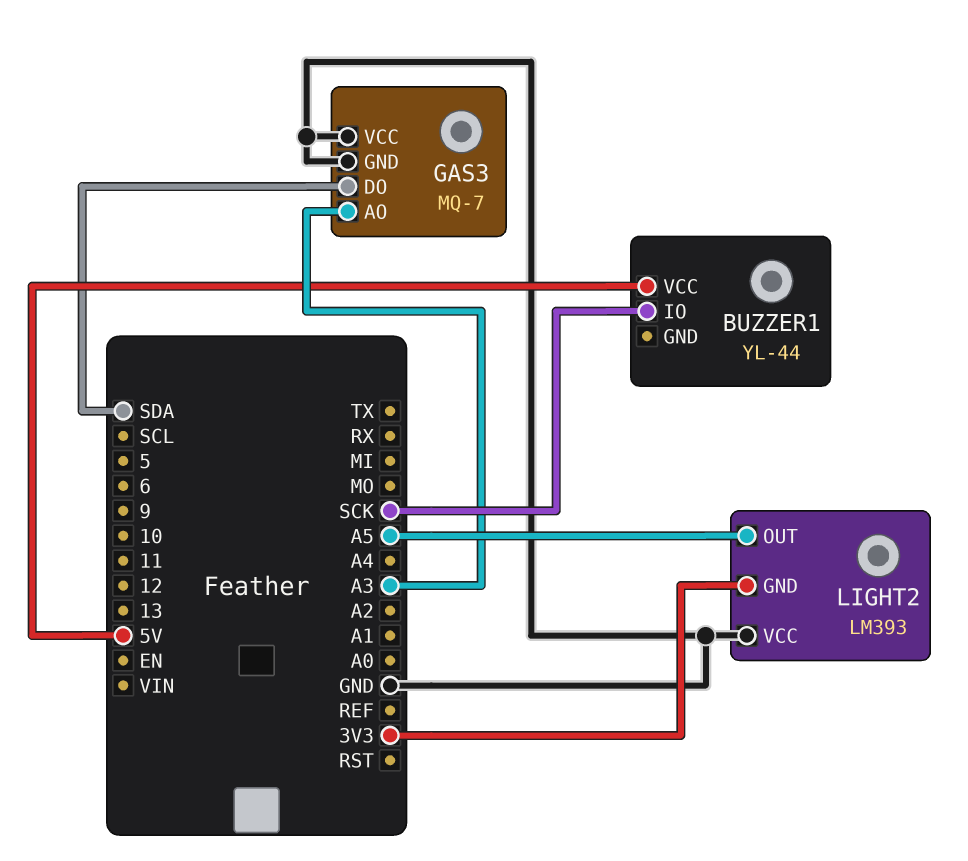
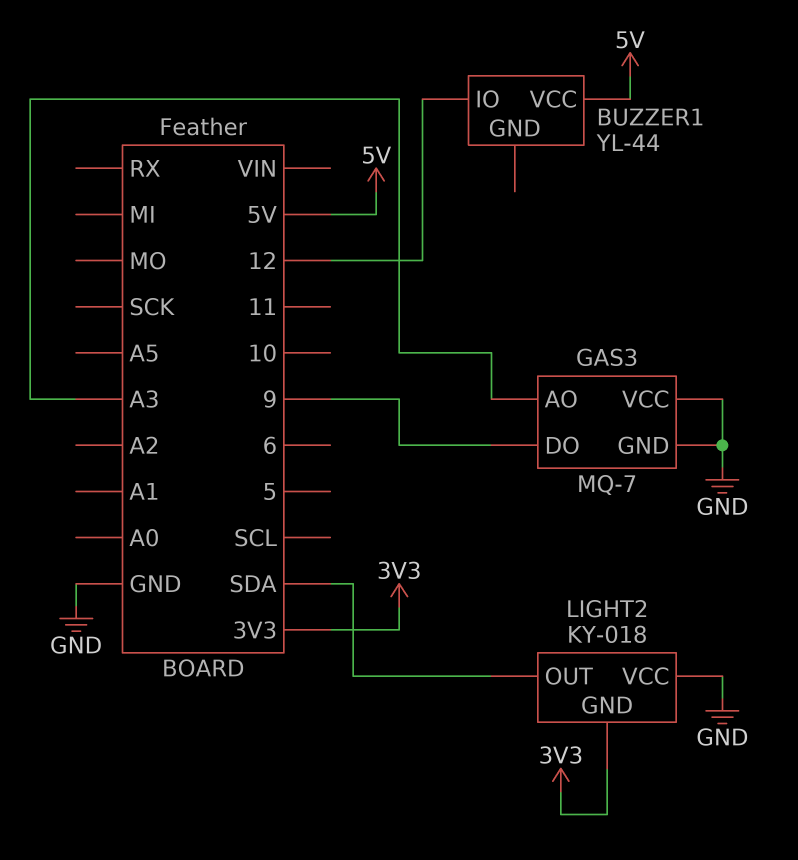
BUZZER1 pin IO: SCK -> 12
GAS3 pin DO: SDA -> 9
LIGHT2: LM393 -> KY-018
LIGHT2 pin OUT: A5 -> SDA

